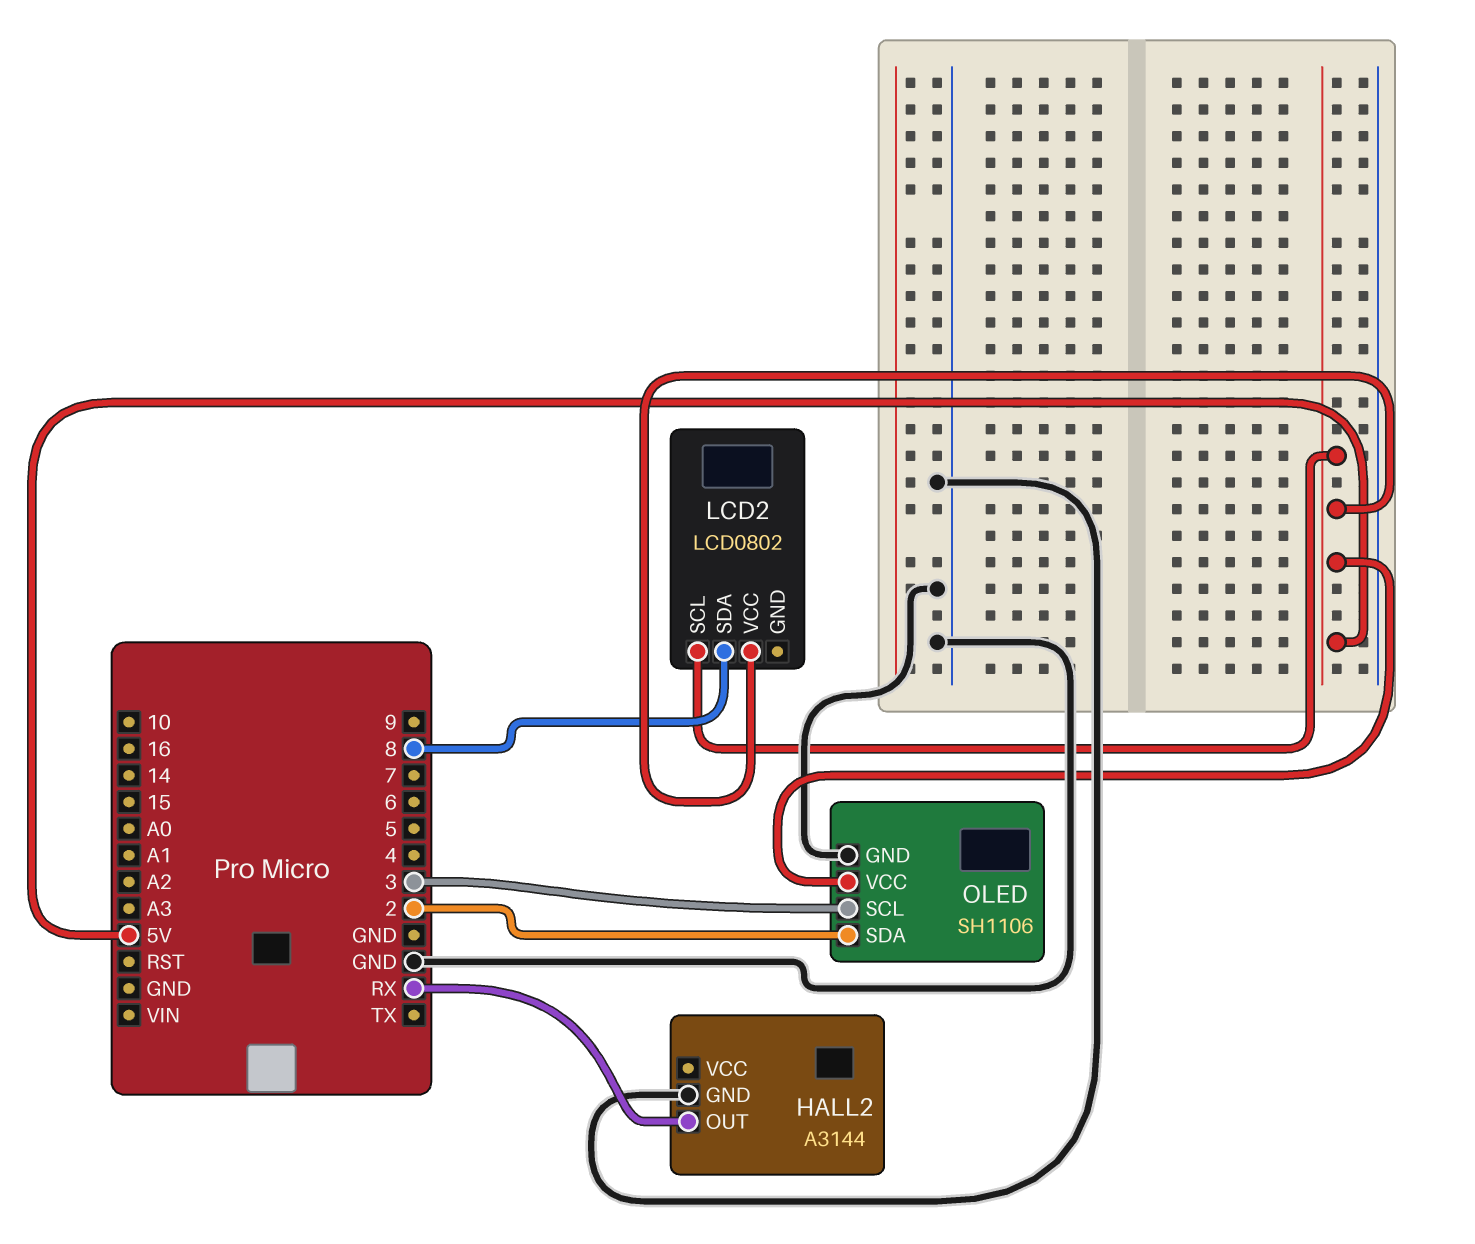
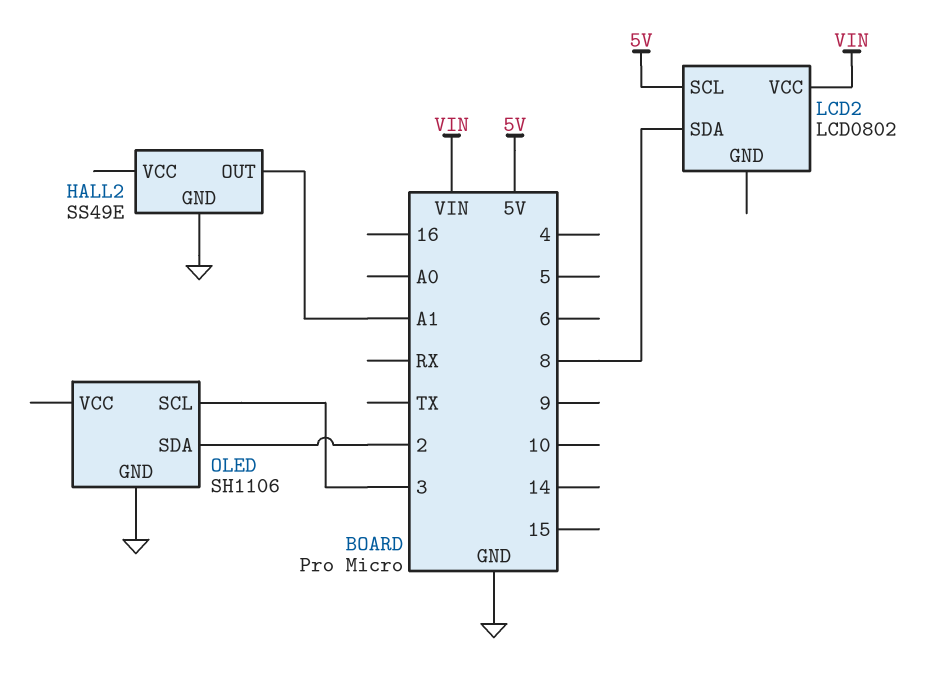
HALL2: A3144 -> SS49E
HALL2 pin OUT: RX -> A1
LCD2 pin VCC: 5V -> VIN
OLED pin VCC: 5V -> none

